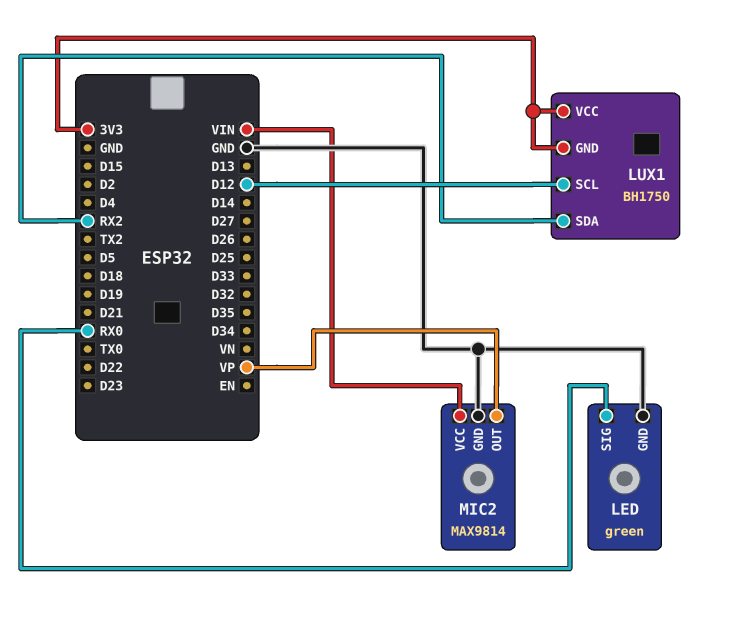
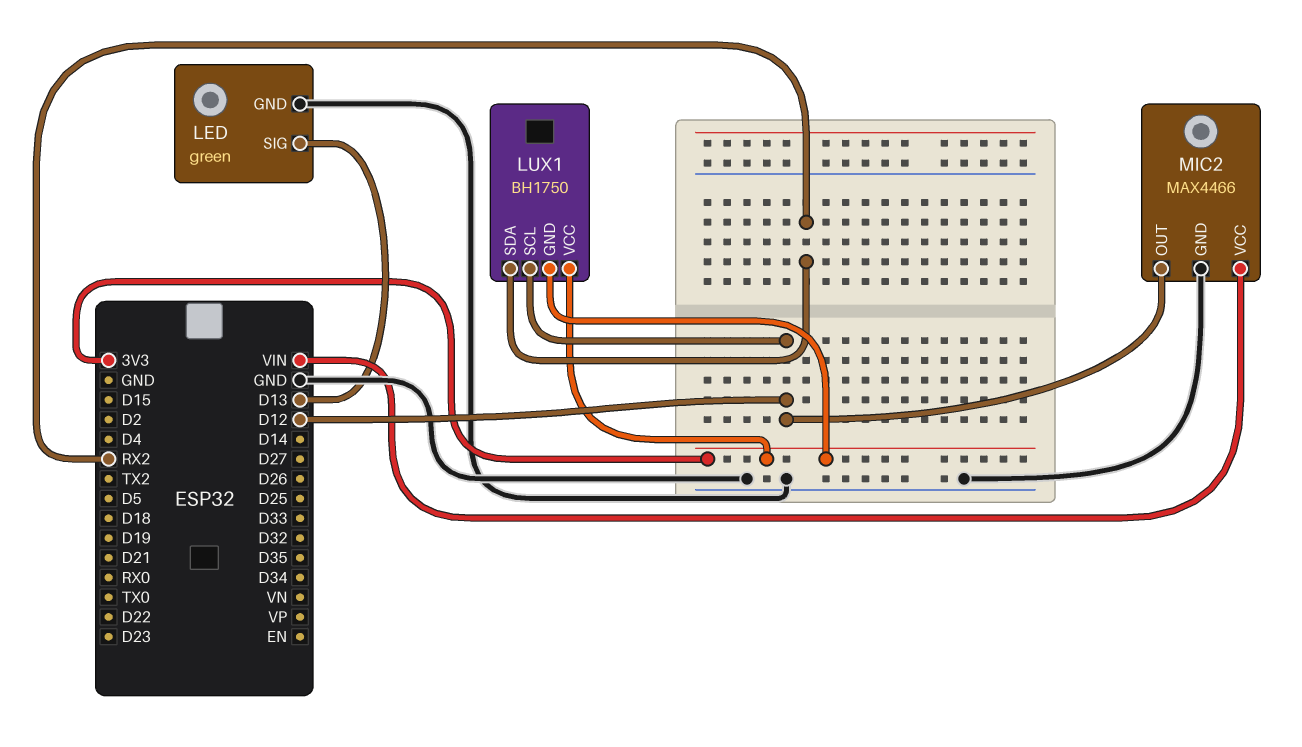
LED pin SIG: RX0 -> D13
MIC2: MAX9814 -> MAX4466
MIC2 pin OUT: VP -> D12

